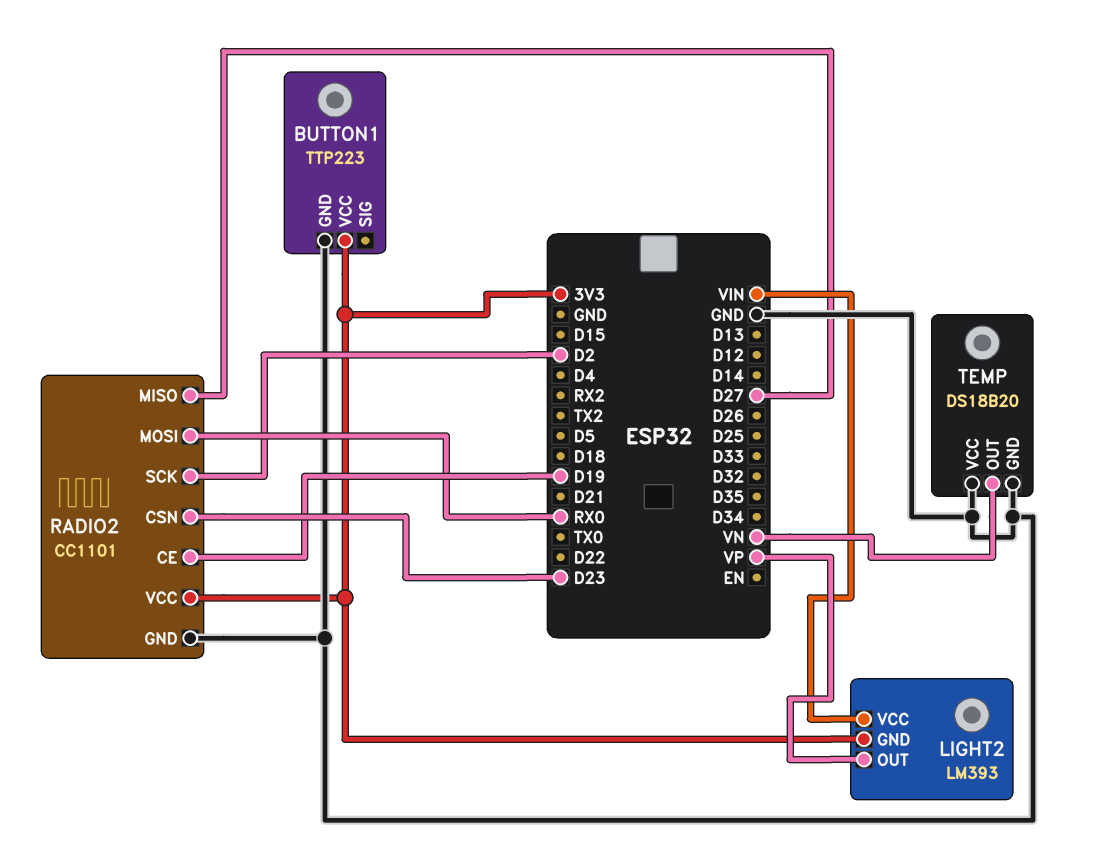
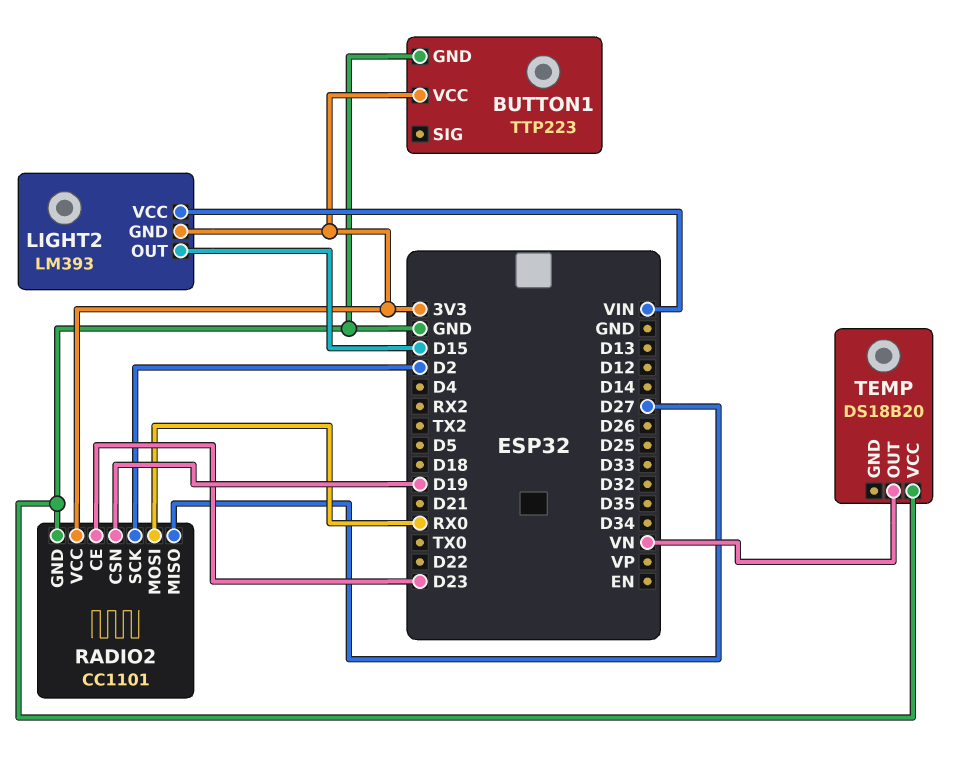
LIGHT2 pin OUT: VP -> D15
RADIO2 pin CE: D19 -> D23
RADIO2 pin CSN: D23 -> D19
TEMP pin GND: GND -> none

